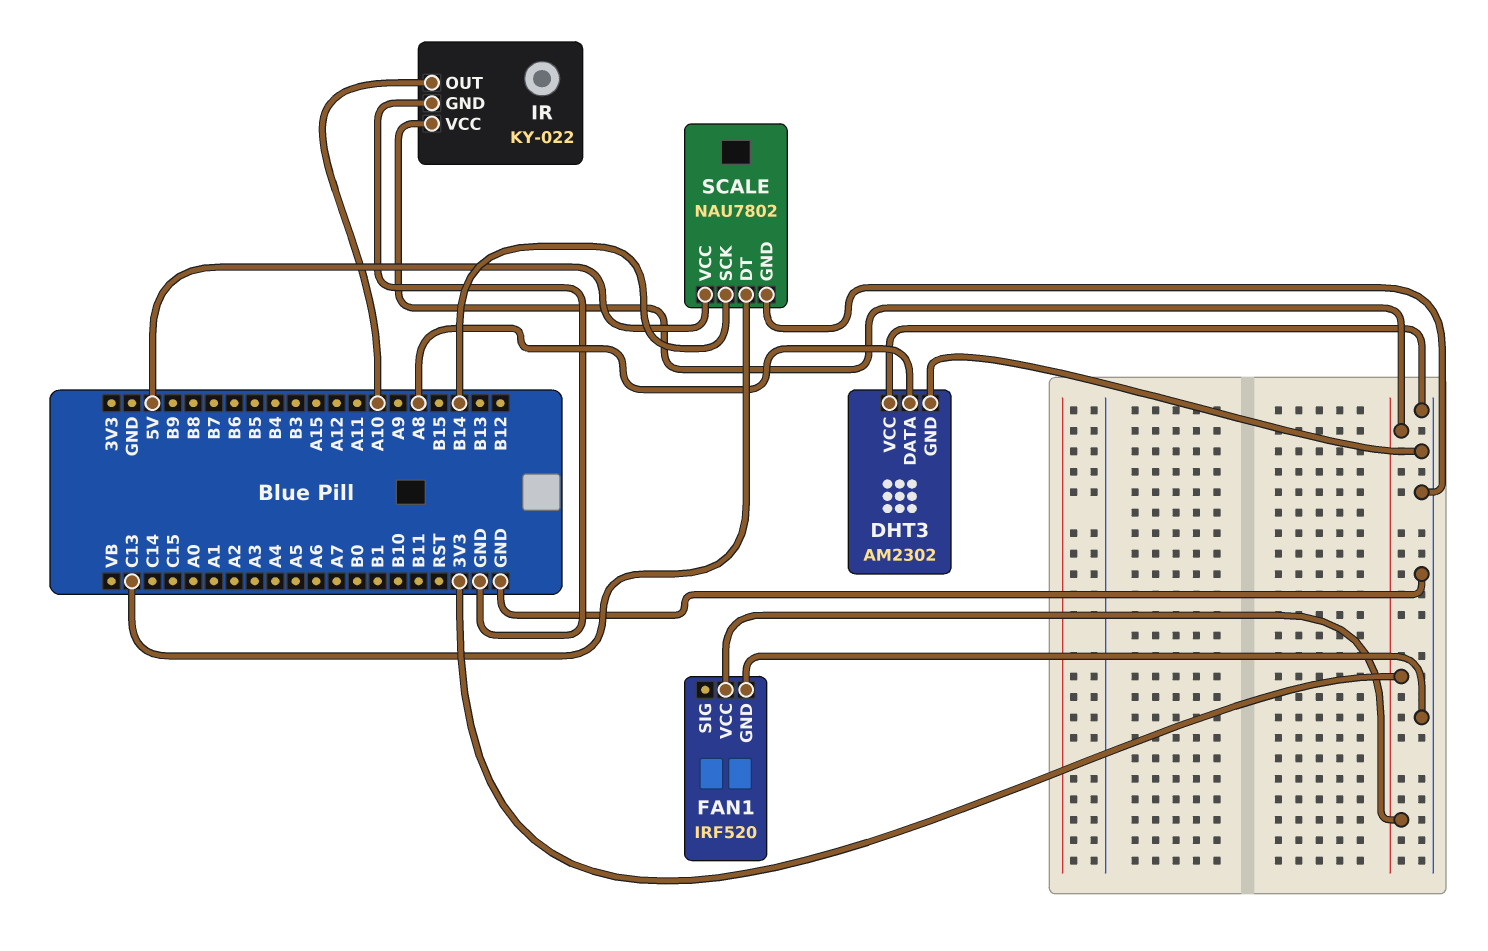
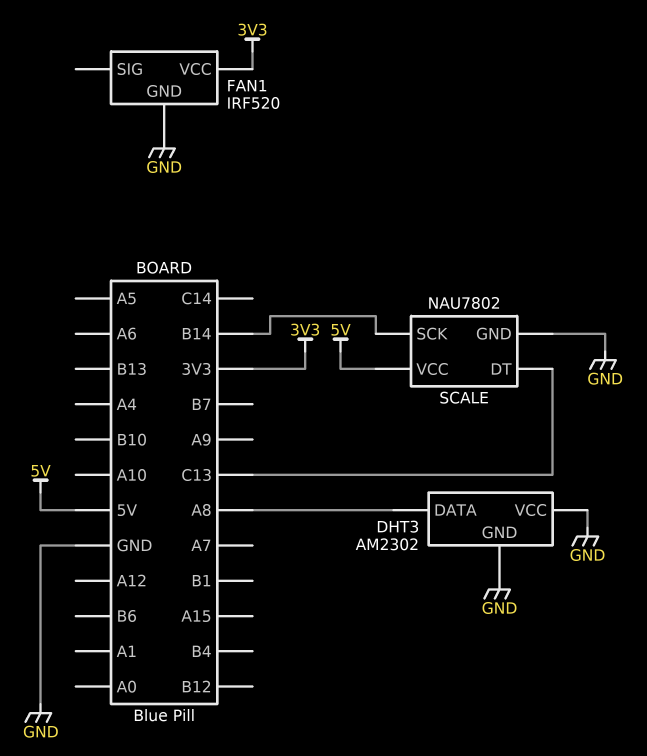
IR: KY-022 -> none
IR pin GND: GND -> none
IR pin OUT: A10 -> none
IR pin VCC: 3V3 -> none

